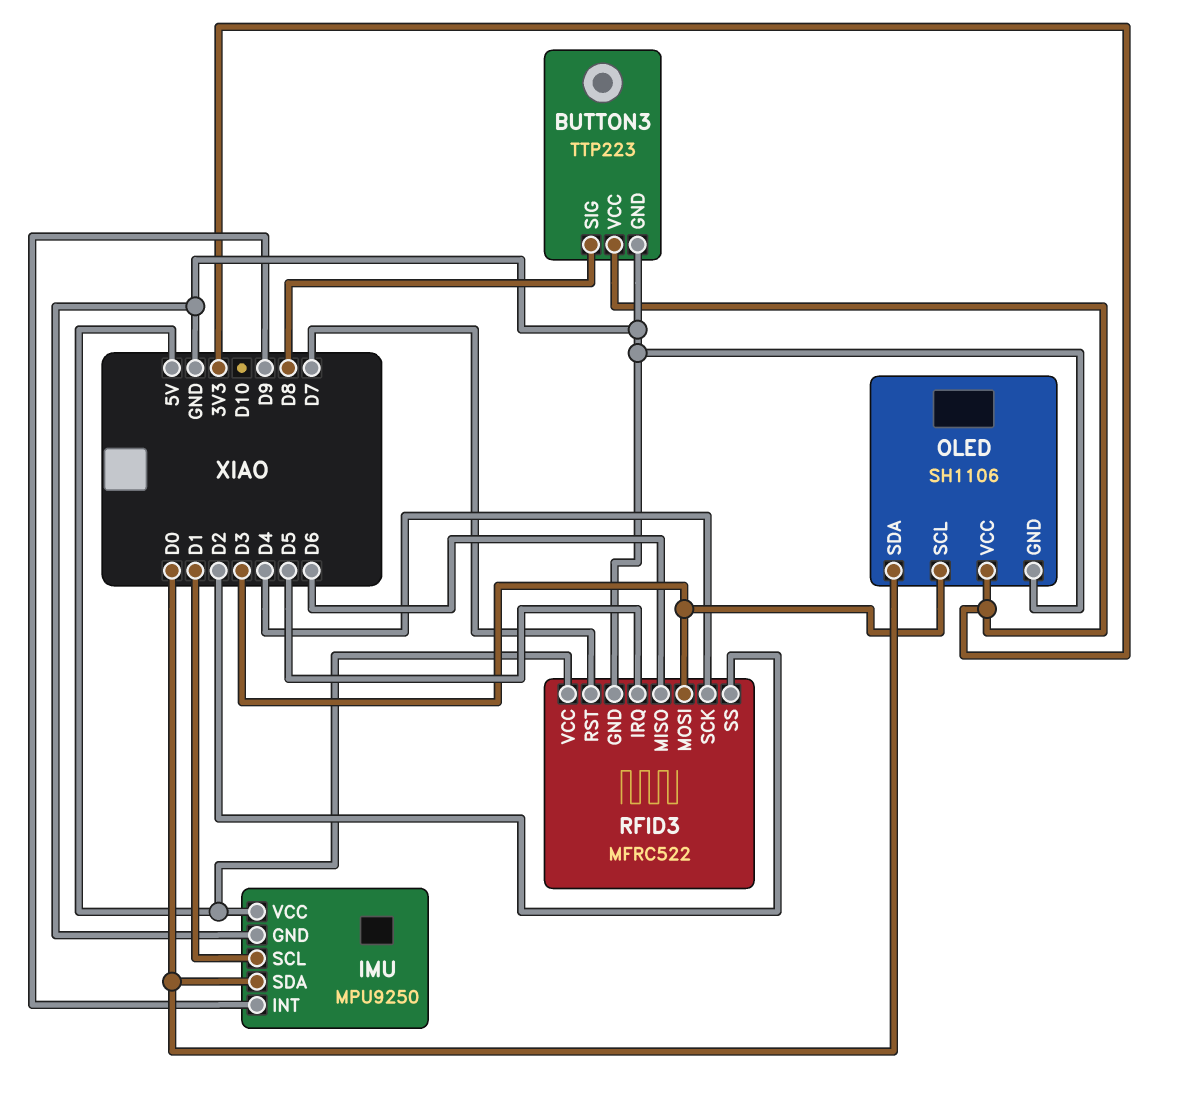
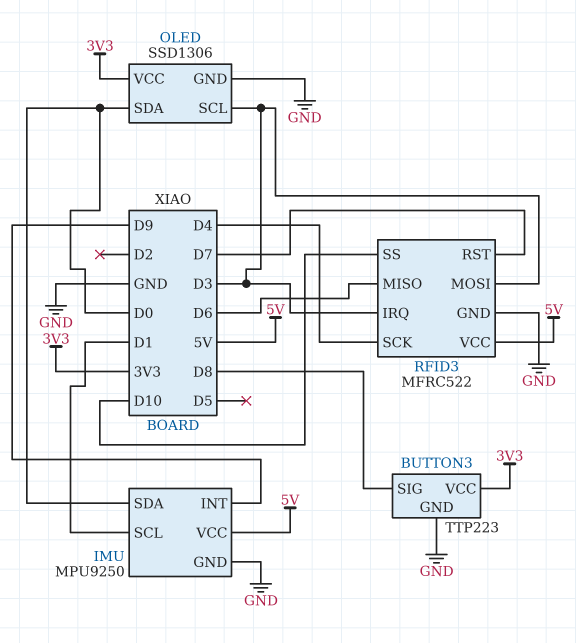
OLED: SH1106 -> SSD1306
RFID3 pin IRQ: D5 -> D3
RFID3 pin SS: D2 -> D10

